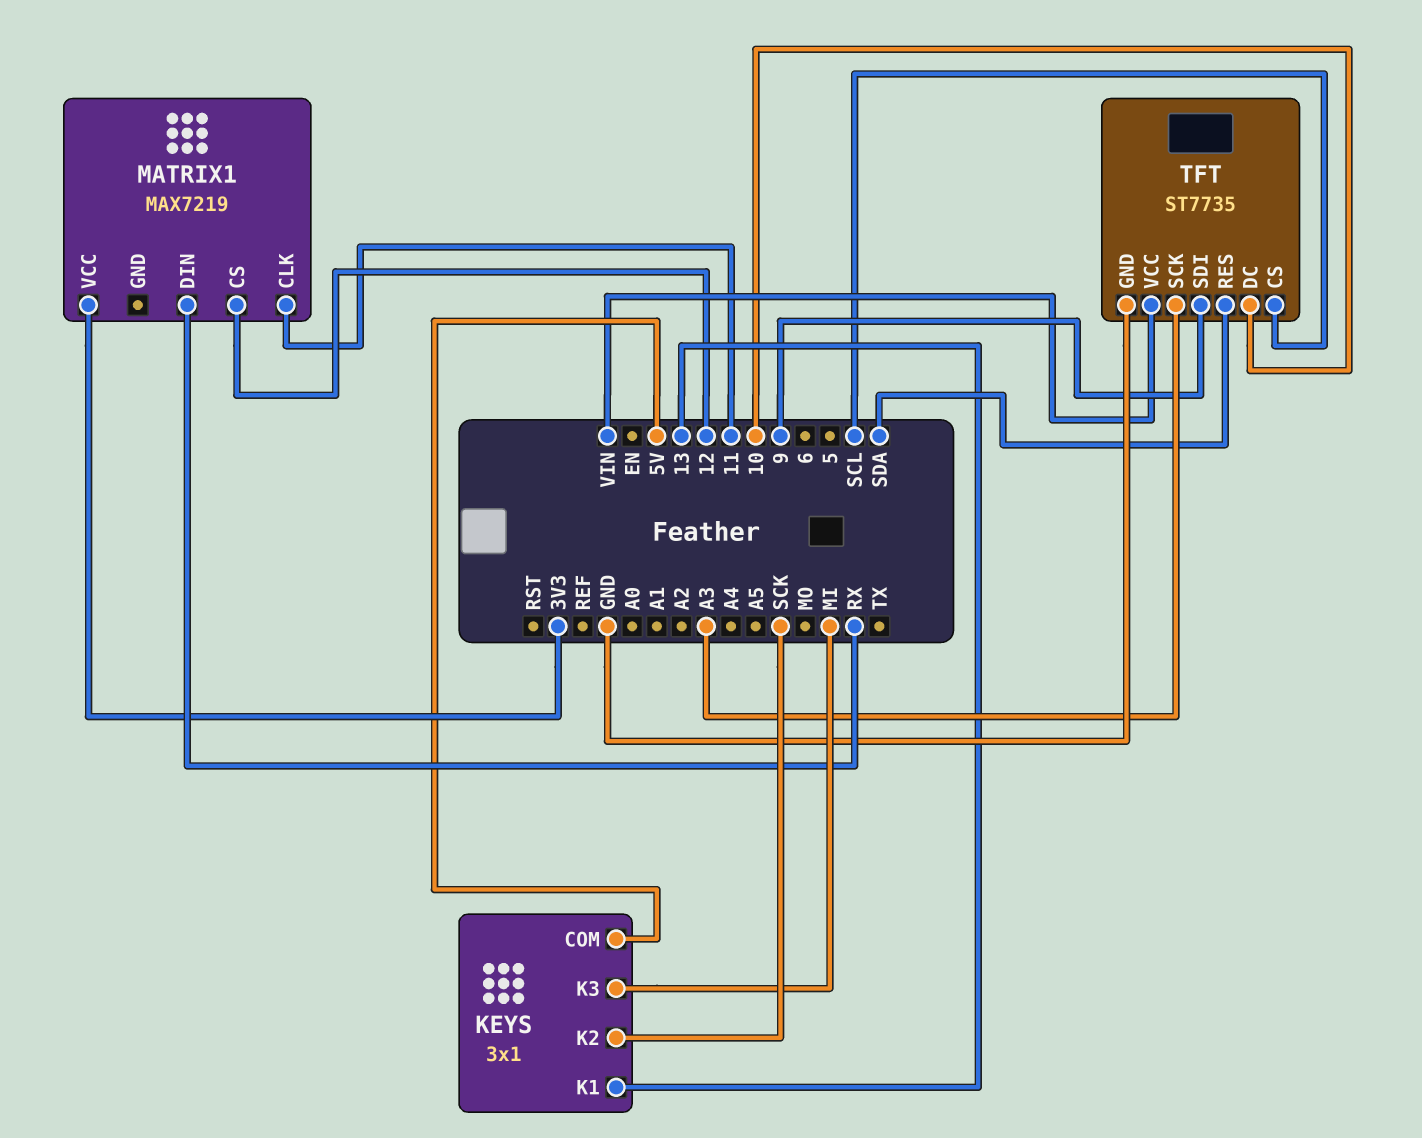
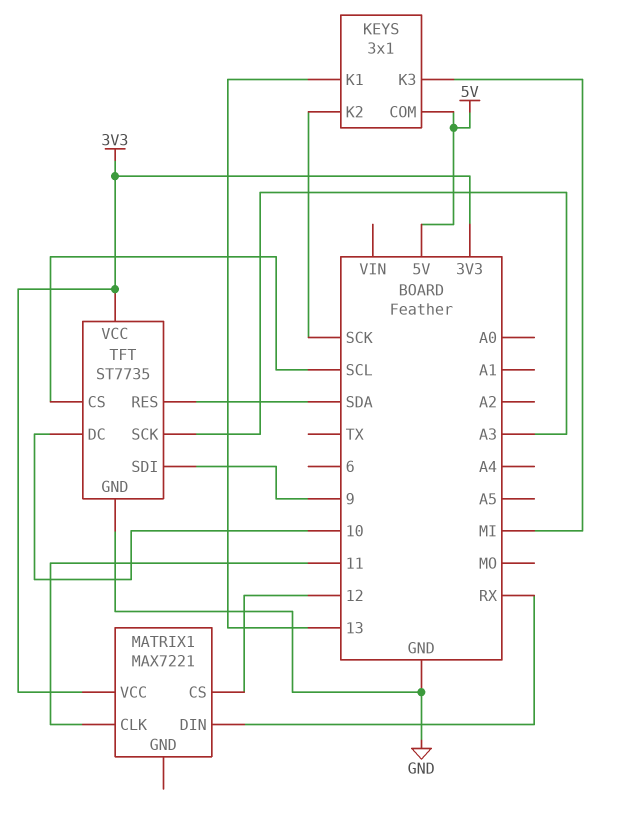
MATRIX1: MAX7219 -> MAX7221
TFT pin VCC: VIN -> 3V3

